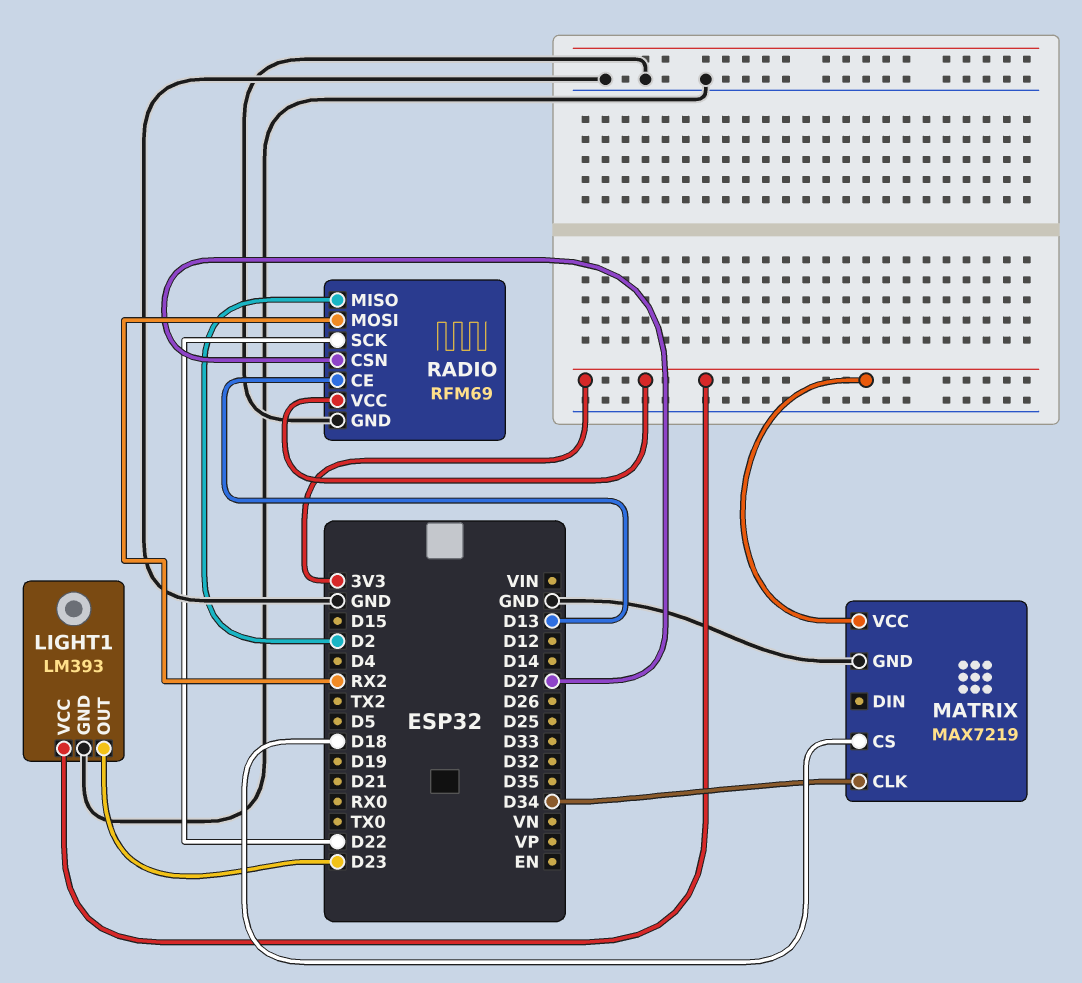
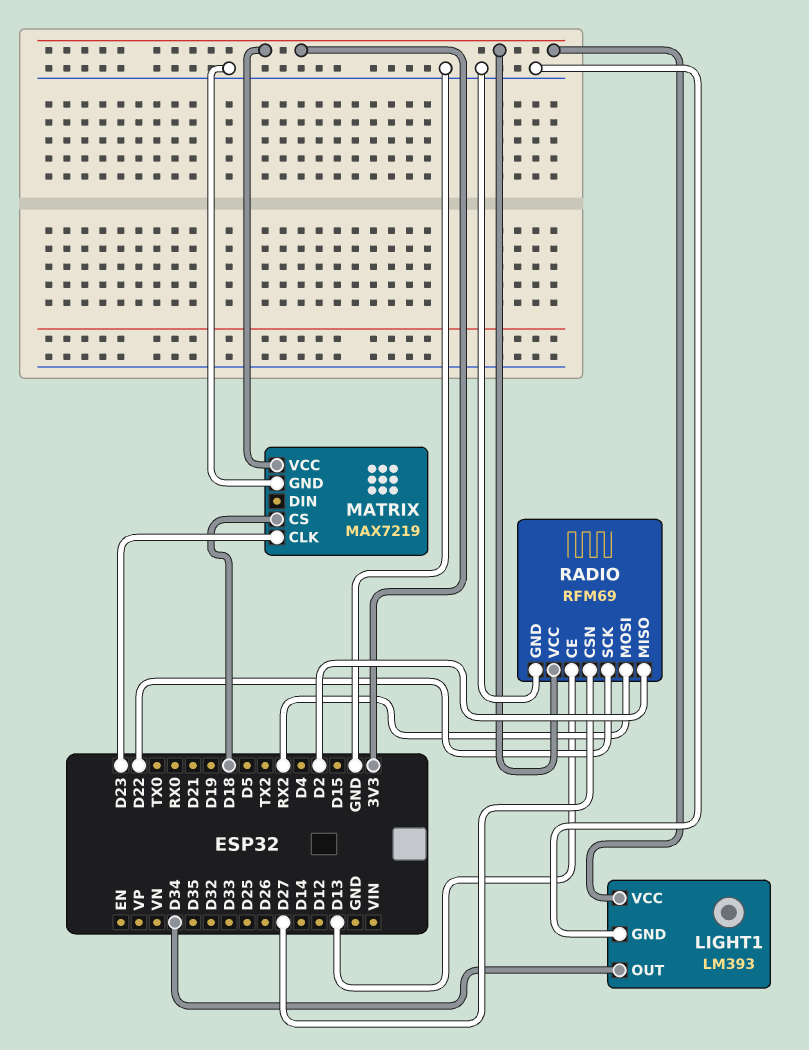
LIGHT1 pin OUT: D23 -> D34
MATRIX pin CLK: D34 -> D23

